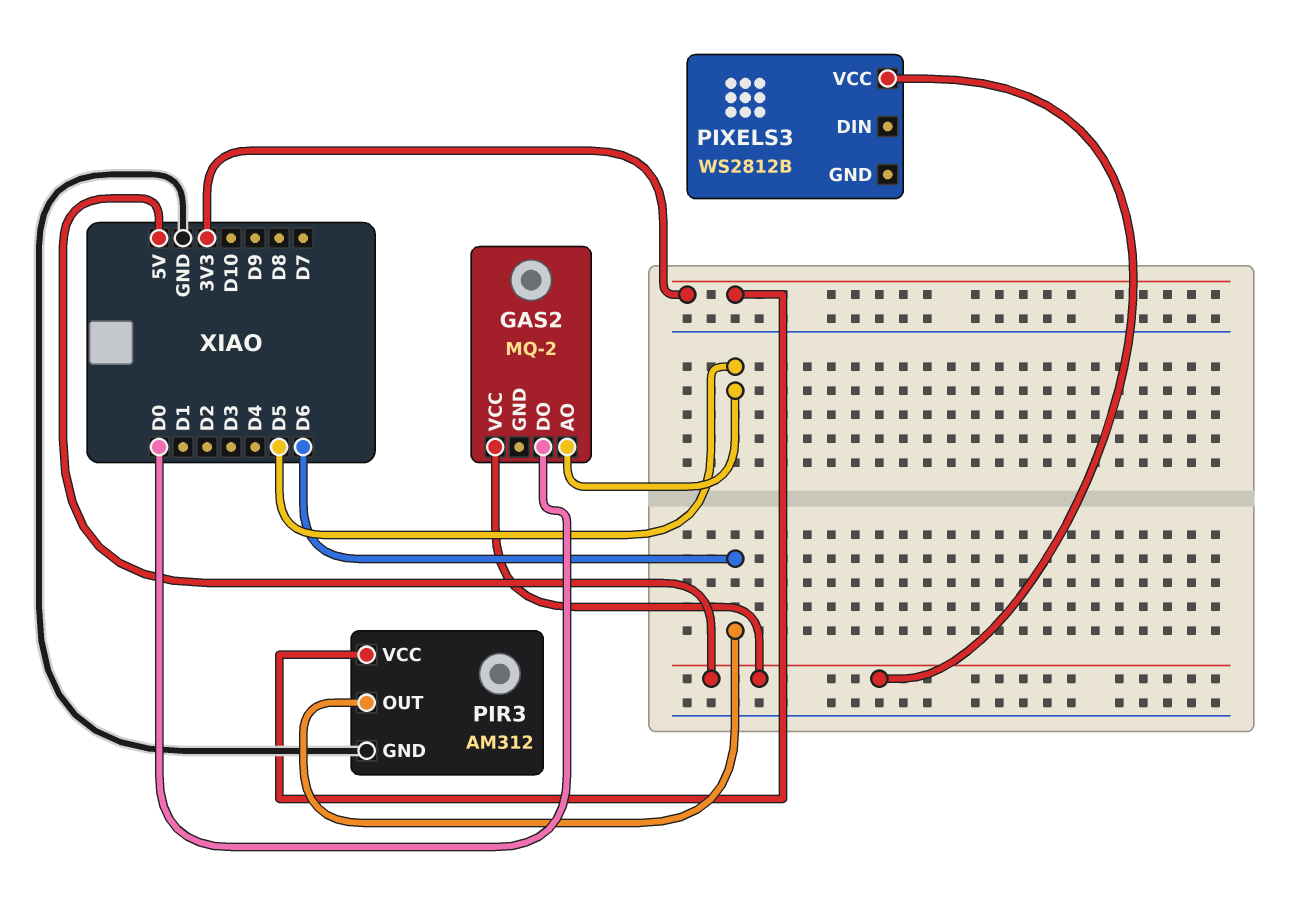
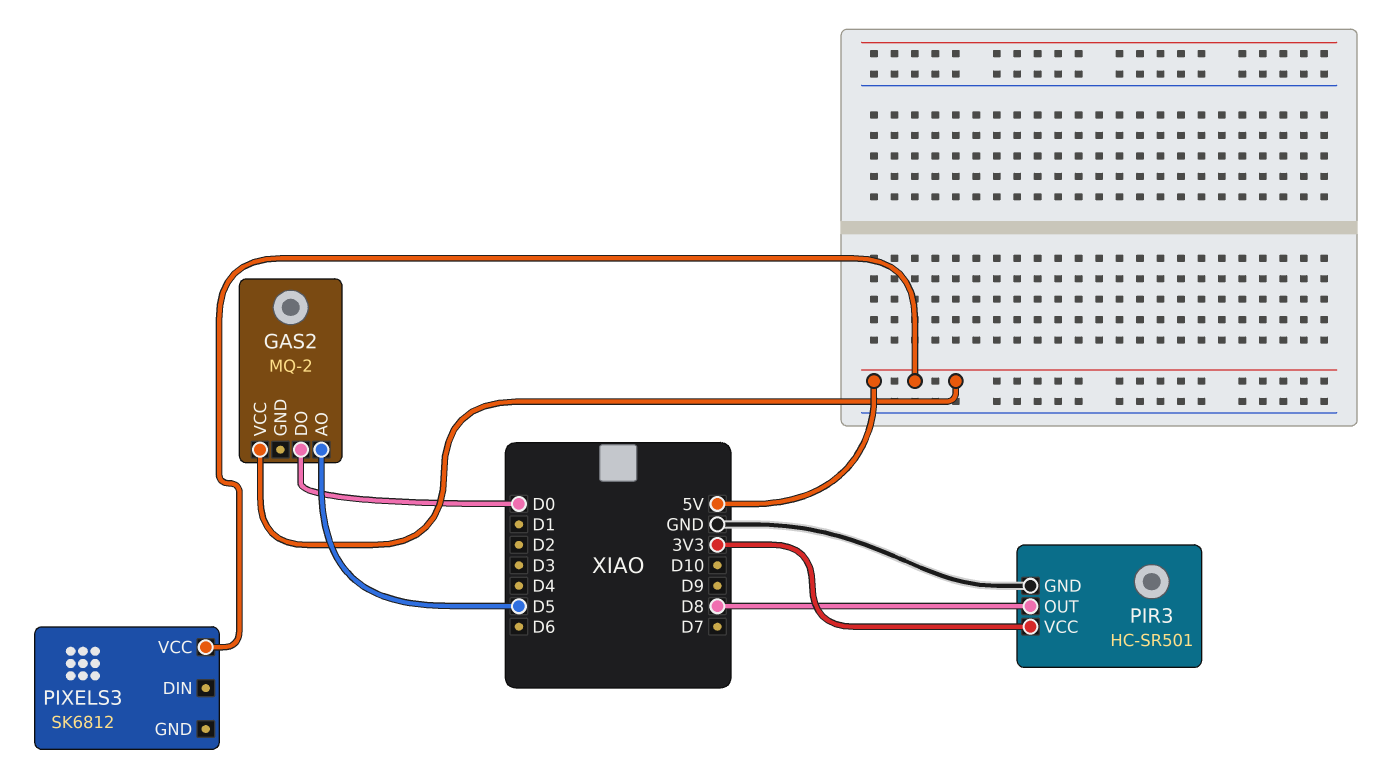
PIR3: AM312 -> HC-SR501
PIR3 pin OUT: D6 -> D8
PIXELS3: WS2812B -> SK6812

